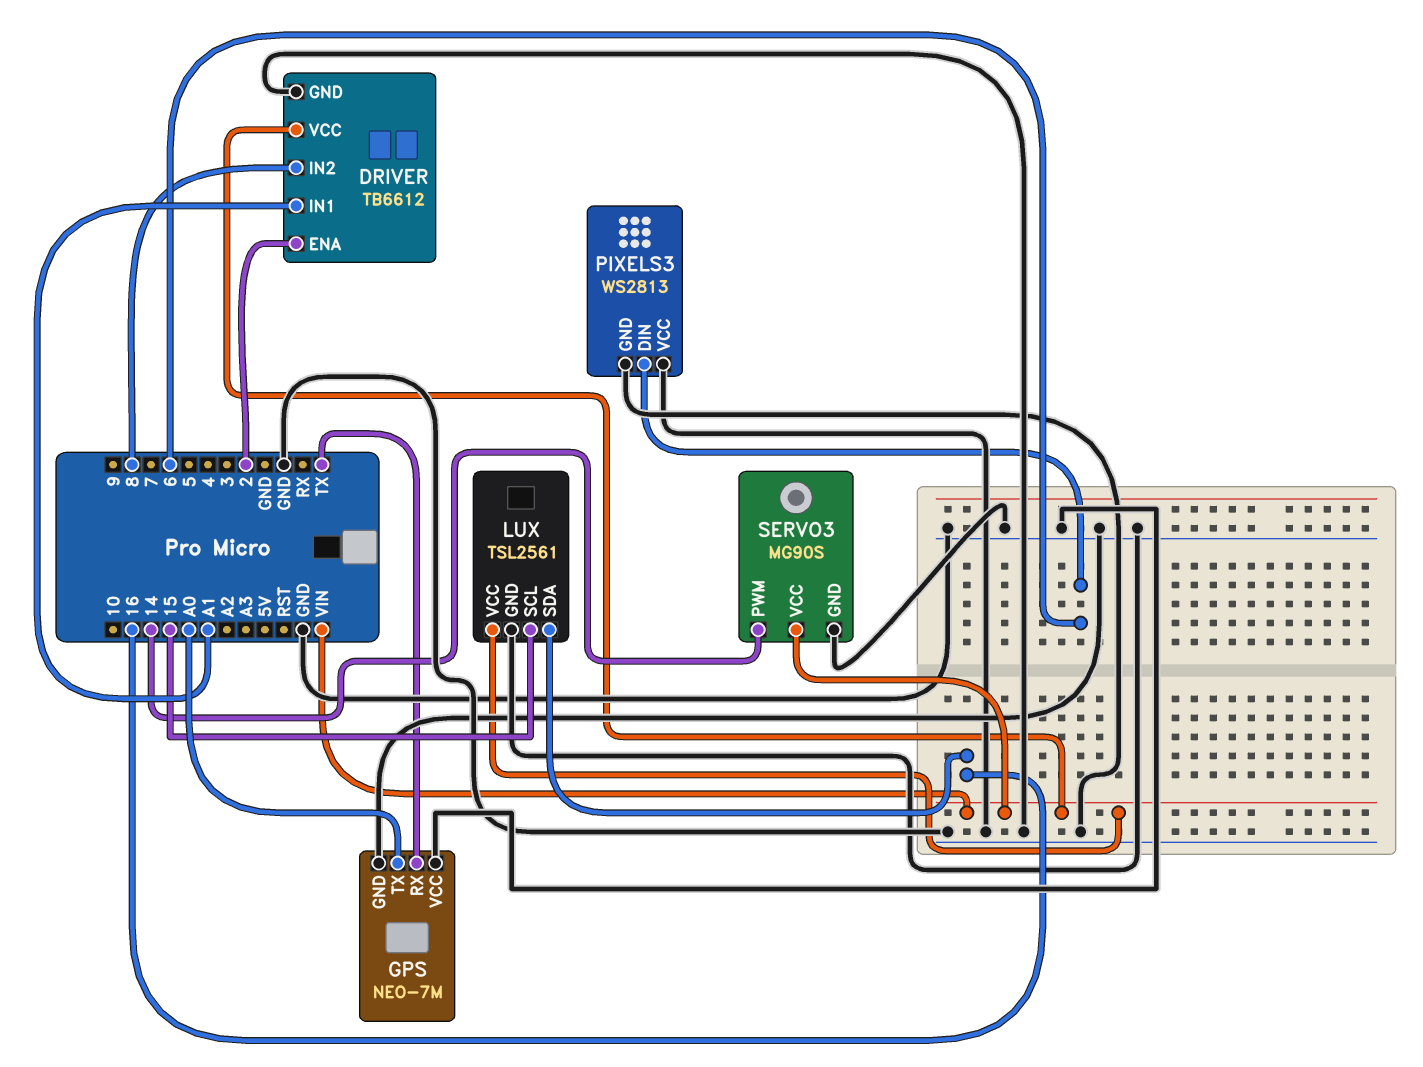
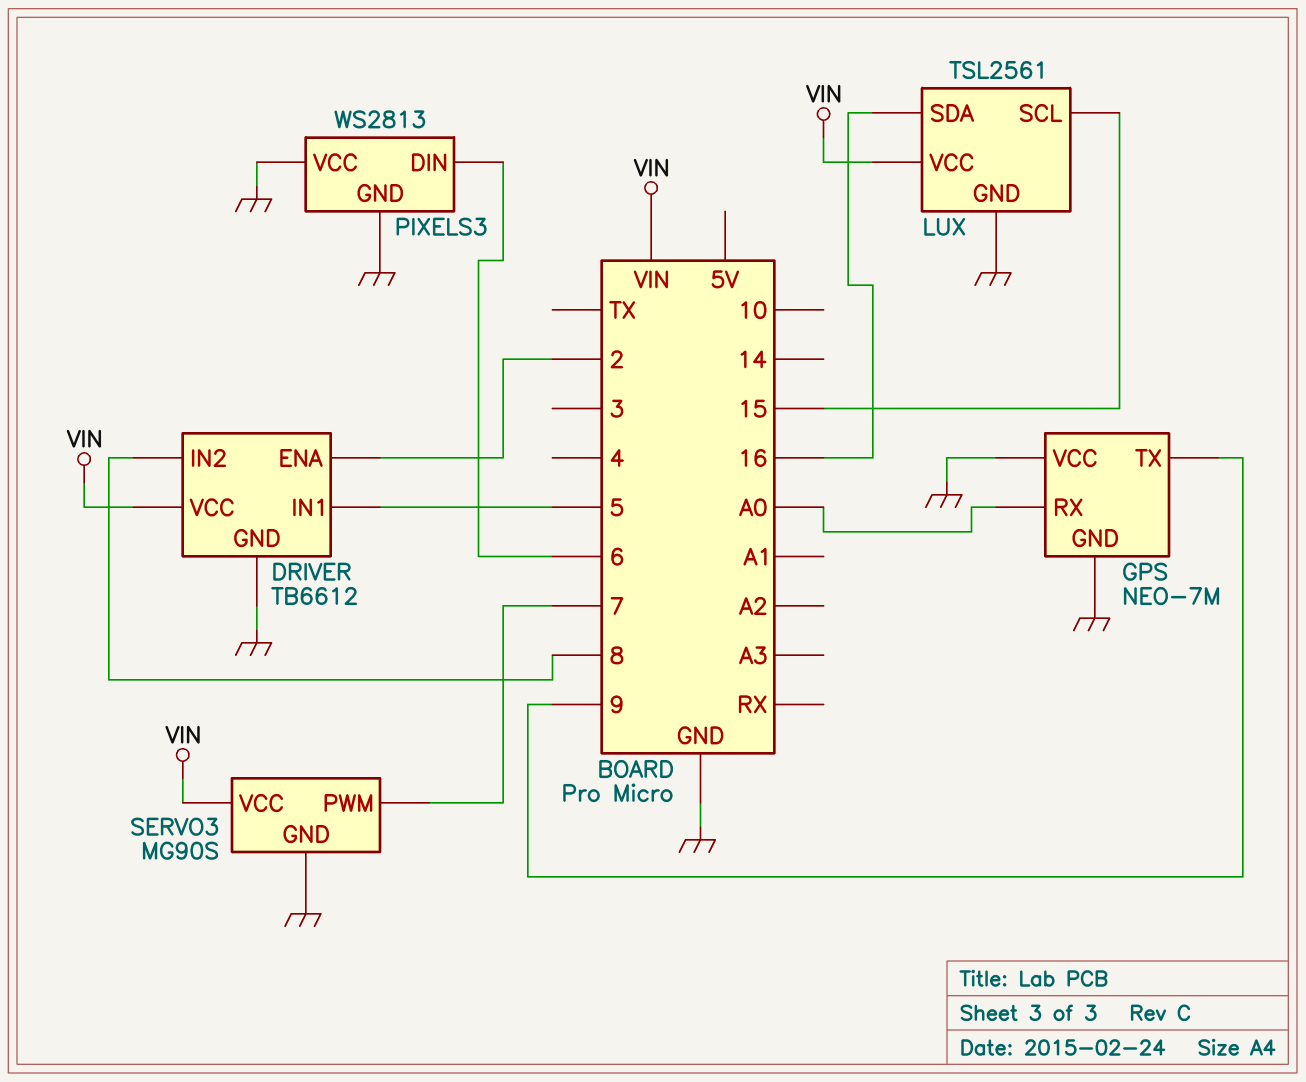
DRIVER pin IN1: A1 -> 5
GPS pin RX: TX -> A0
GPS pin TX: A0 -> 9
SERVO3 pin PWM: 14 -> 7

